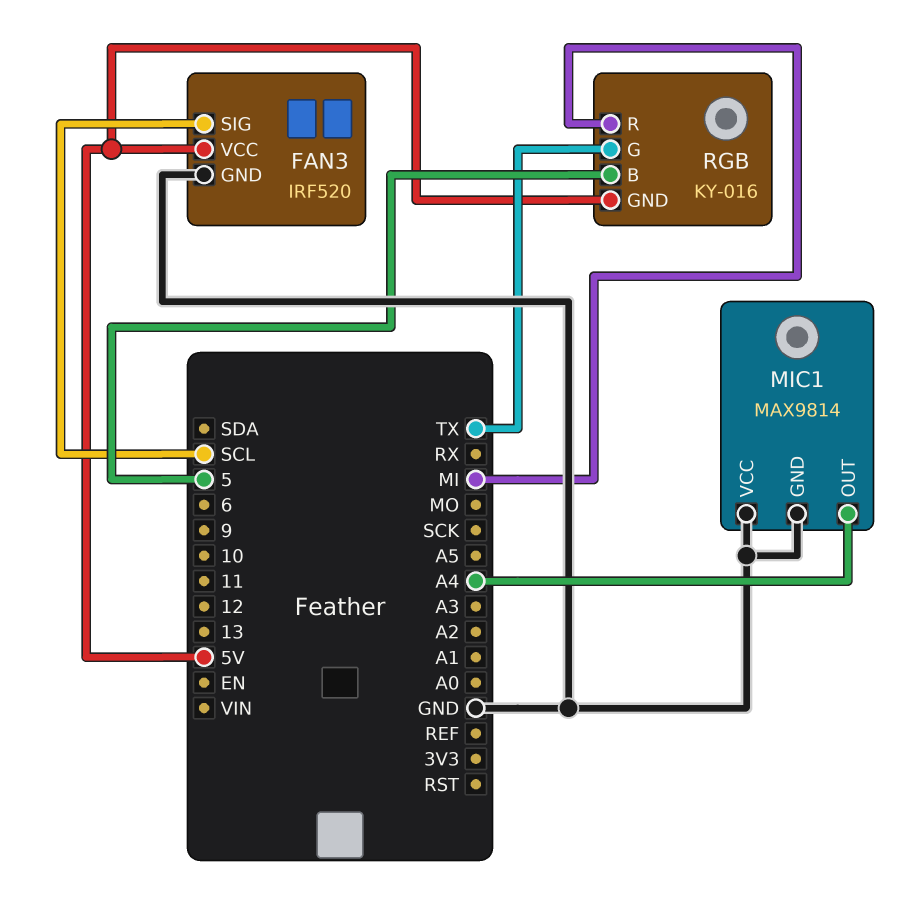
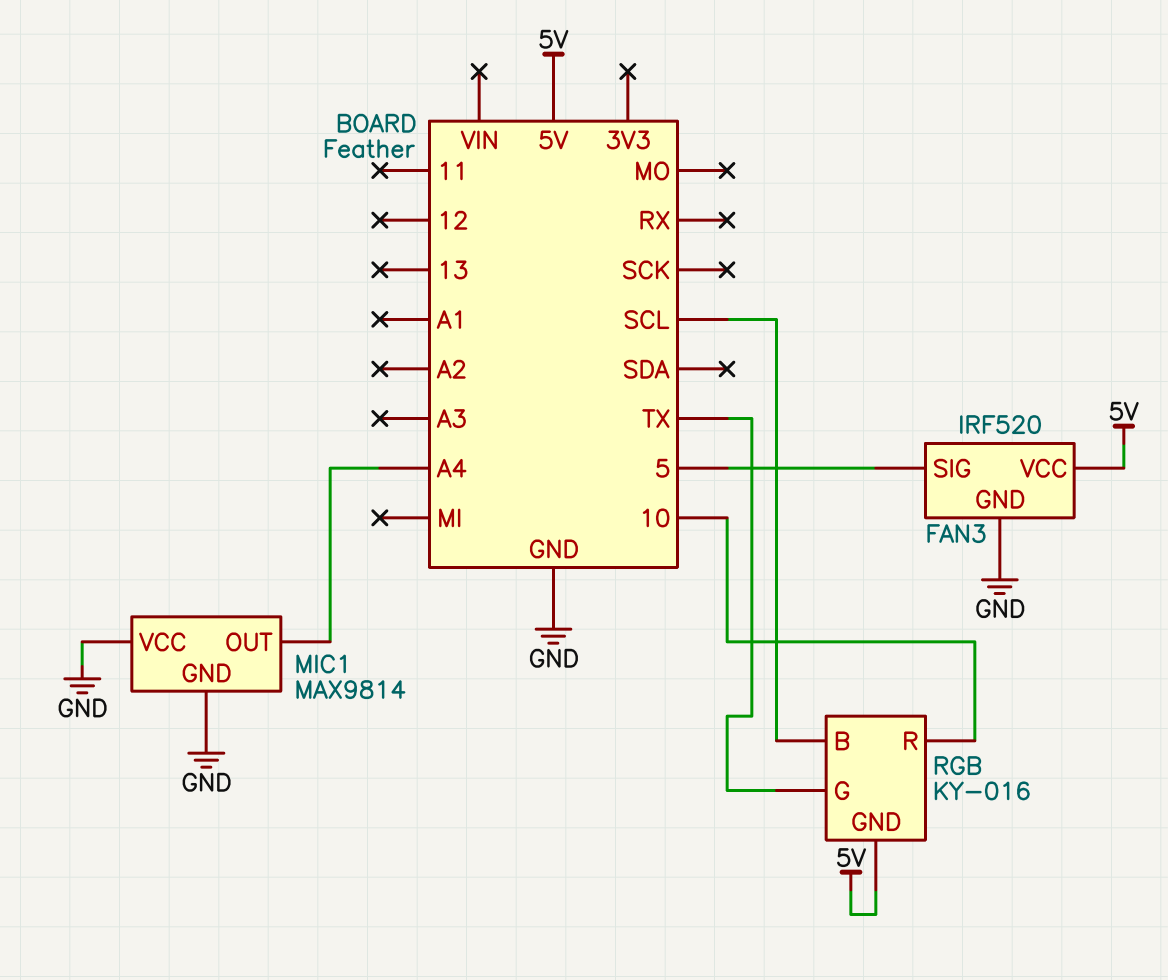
FAN3 pin SIG: SCL -> 5
RGB pin B: 5 -> SCL
RGB pin R: MI -> 10

